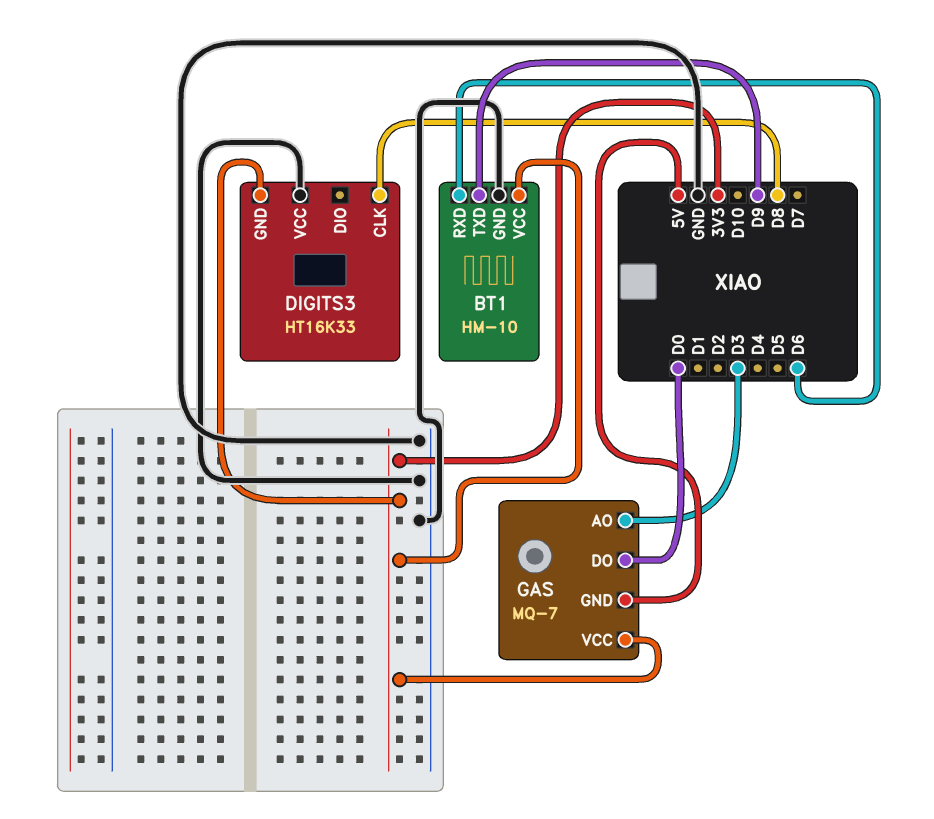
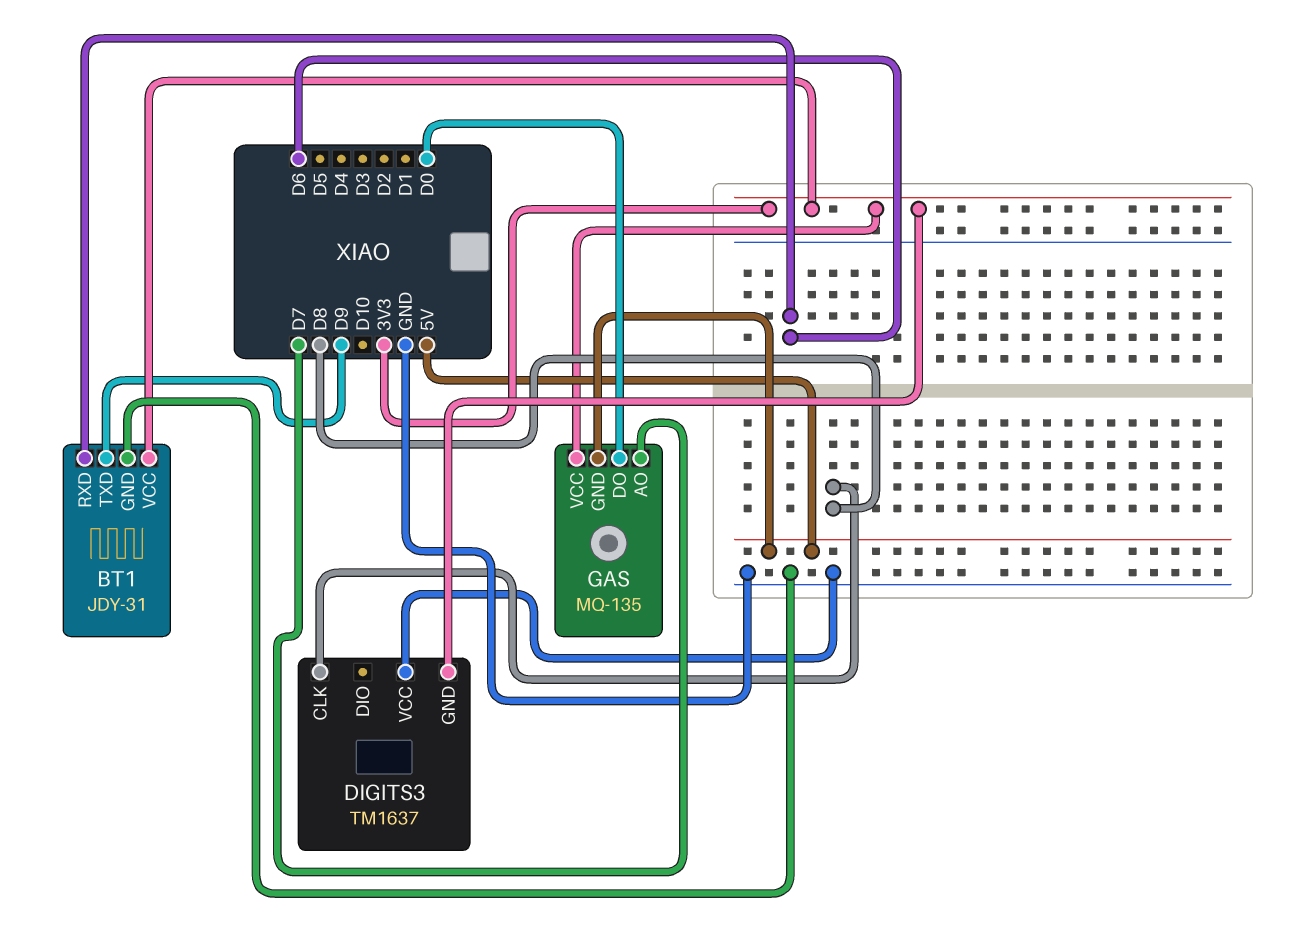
BT1: HM-10 -> JDY-31
DIGITS3: HT16K33 -> TM1637
GAS: MQ-7 -> MQ-135
GAS pin AO: D3 -> D7

